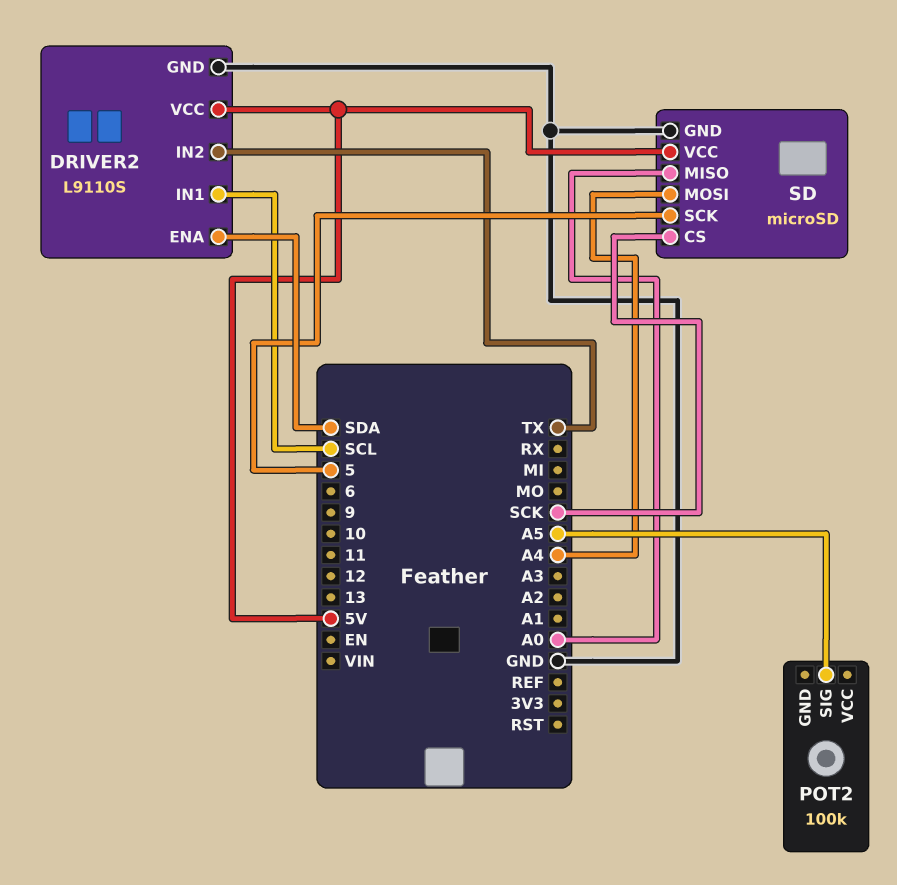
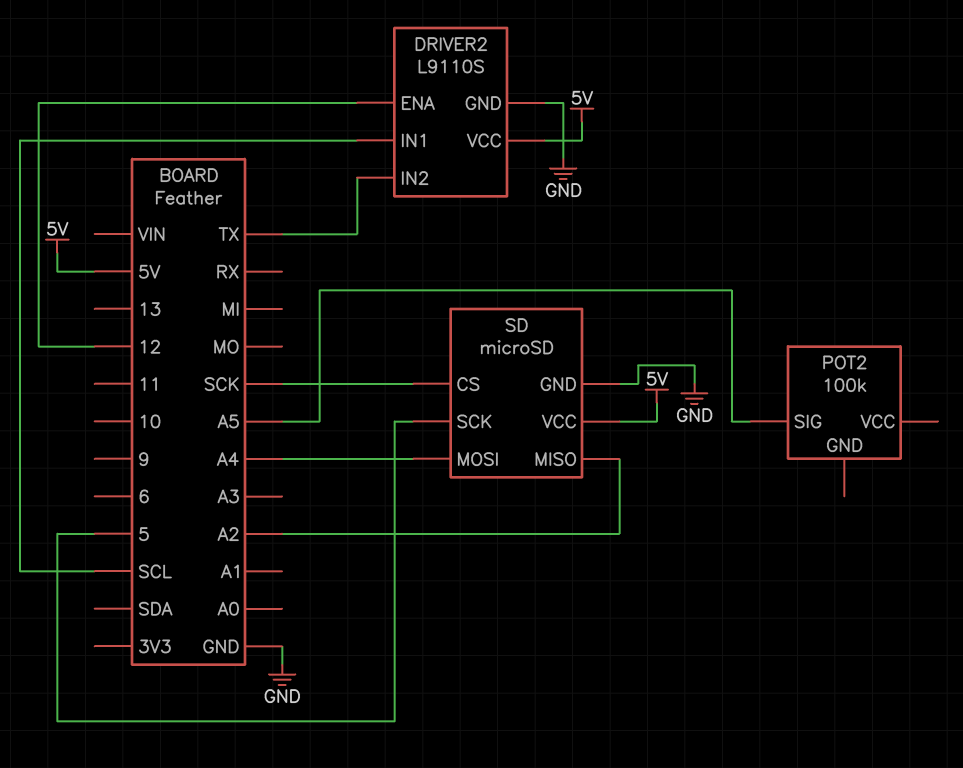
DRIVER2 pin ENA: SDA -> 12
SD pin MISO: A0 -> A2

